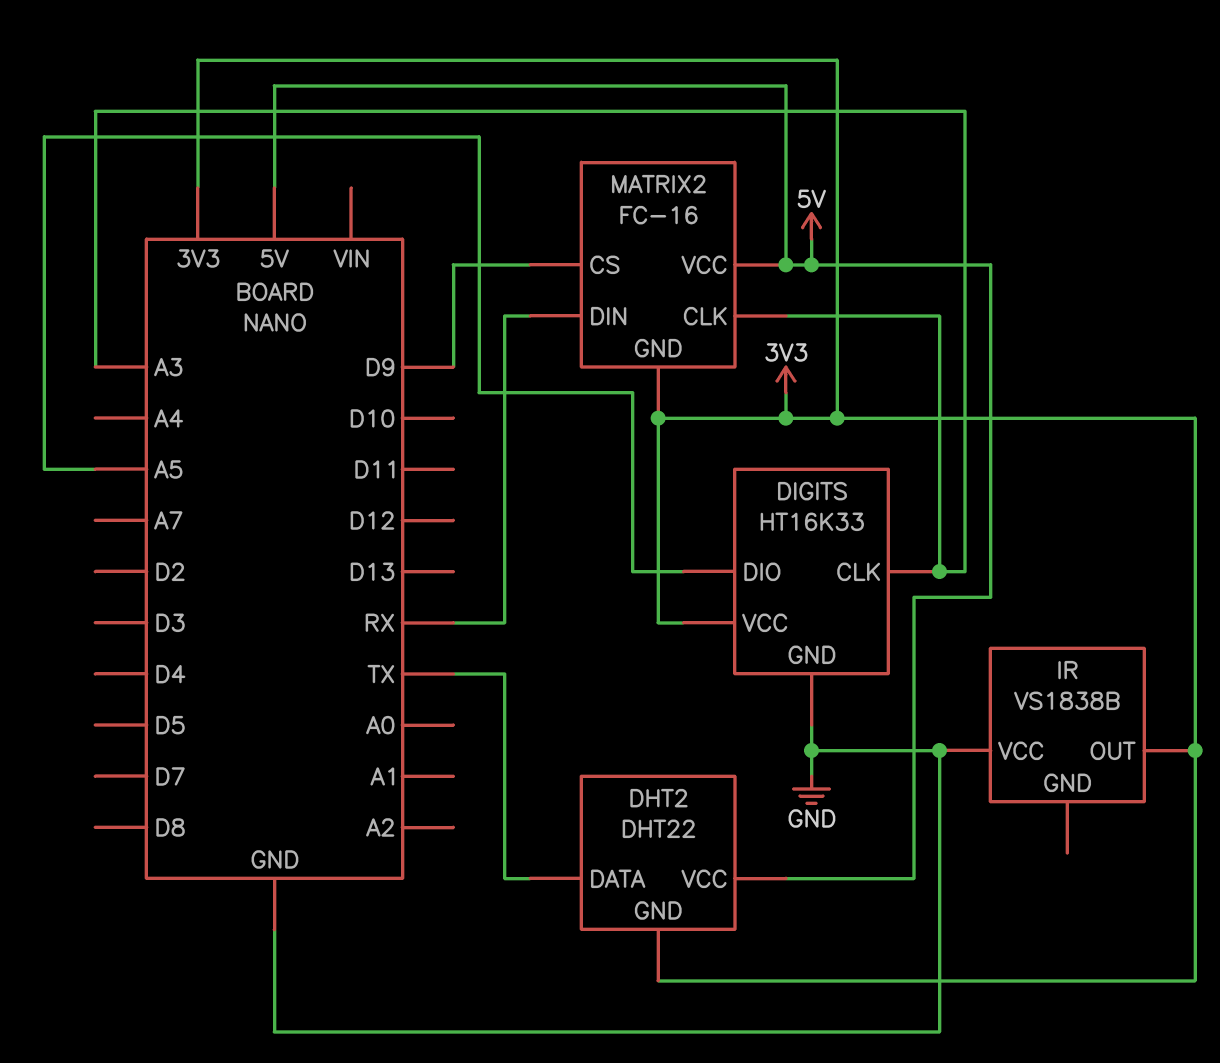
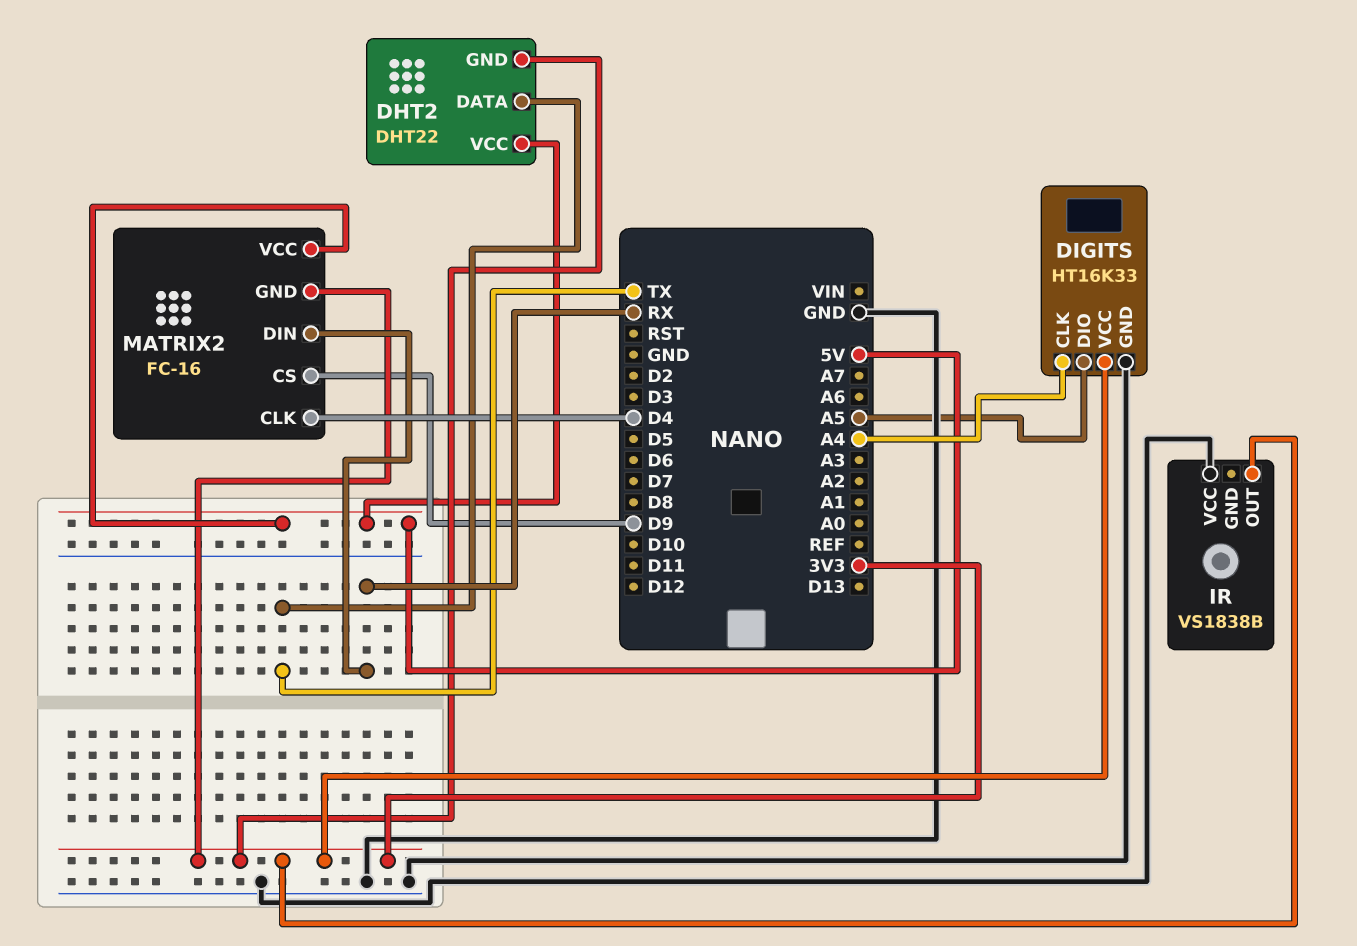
DIGITS pin CLK: A3 -> A4
MATRIX2 pin CLK: A3 -> D4

